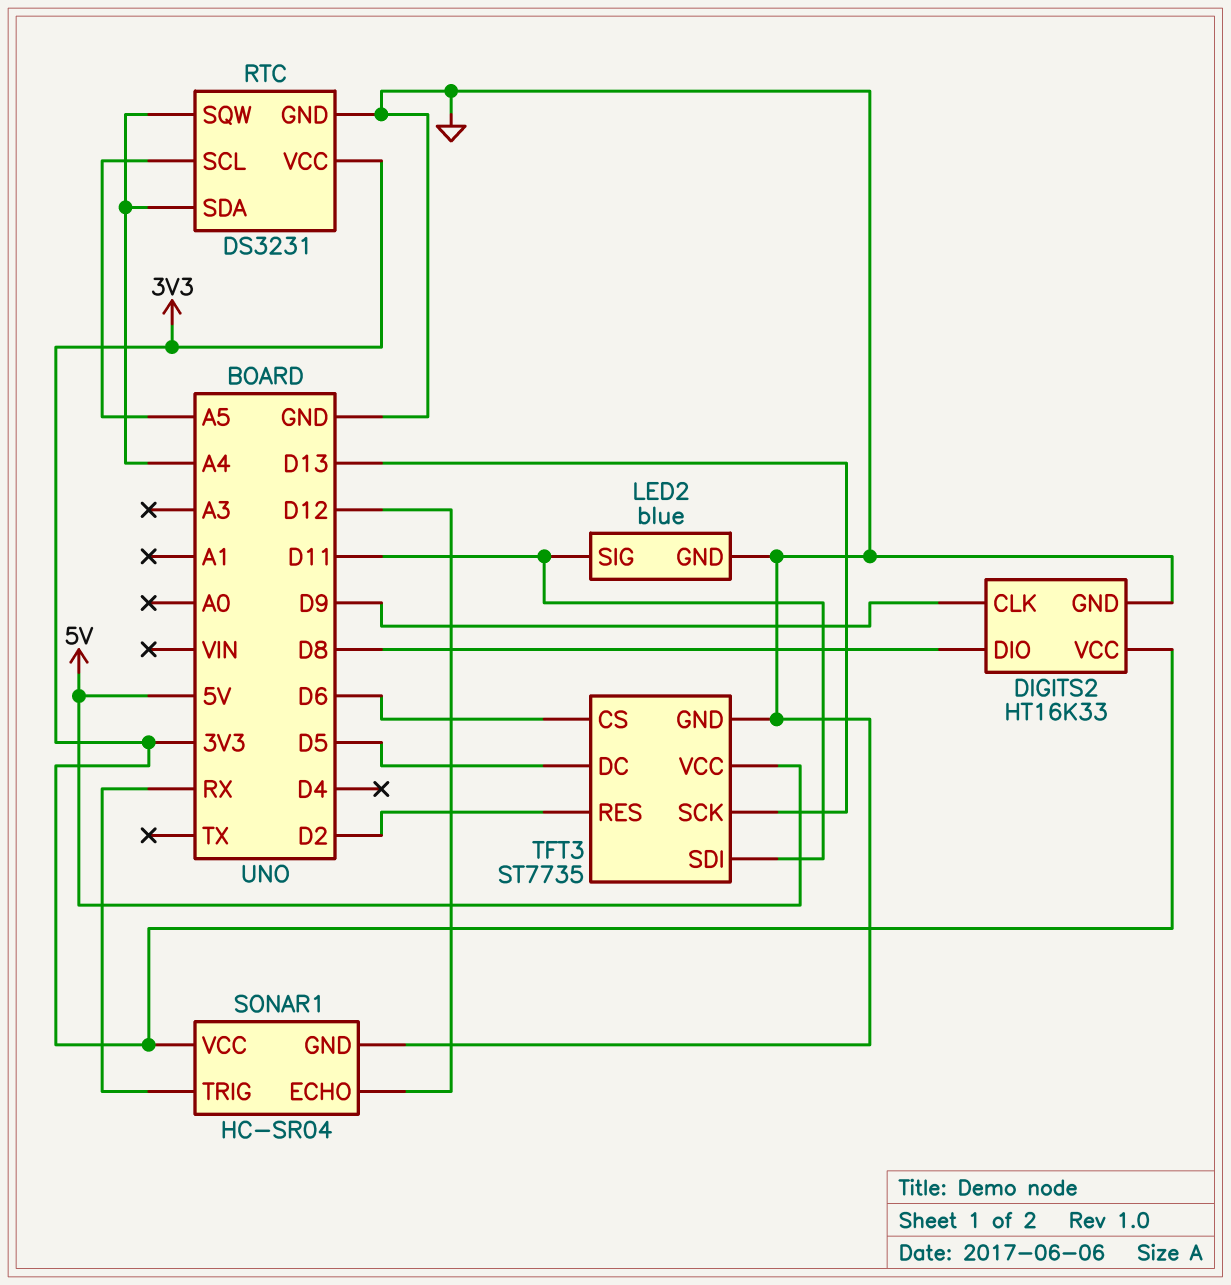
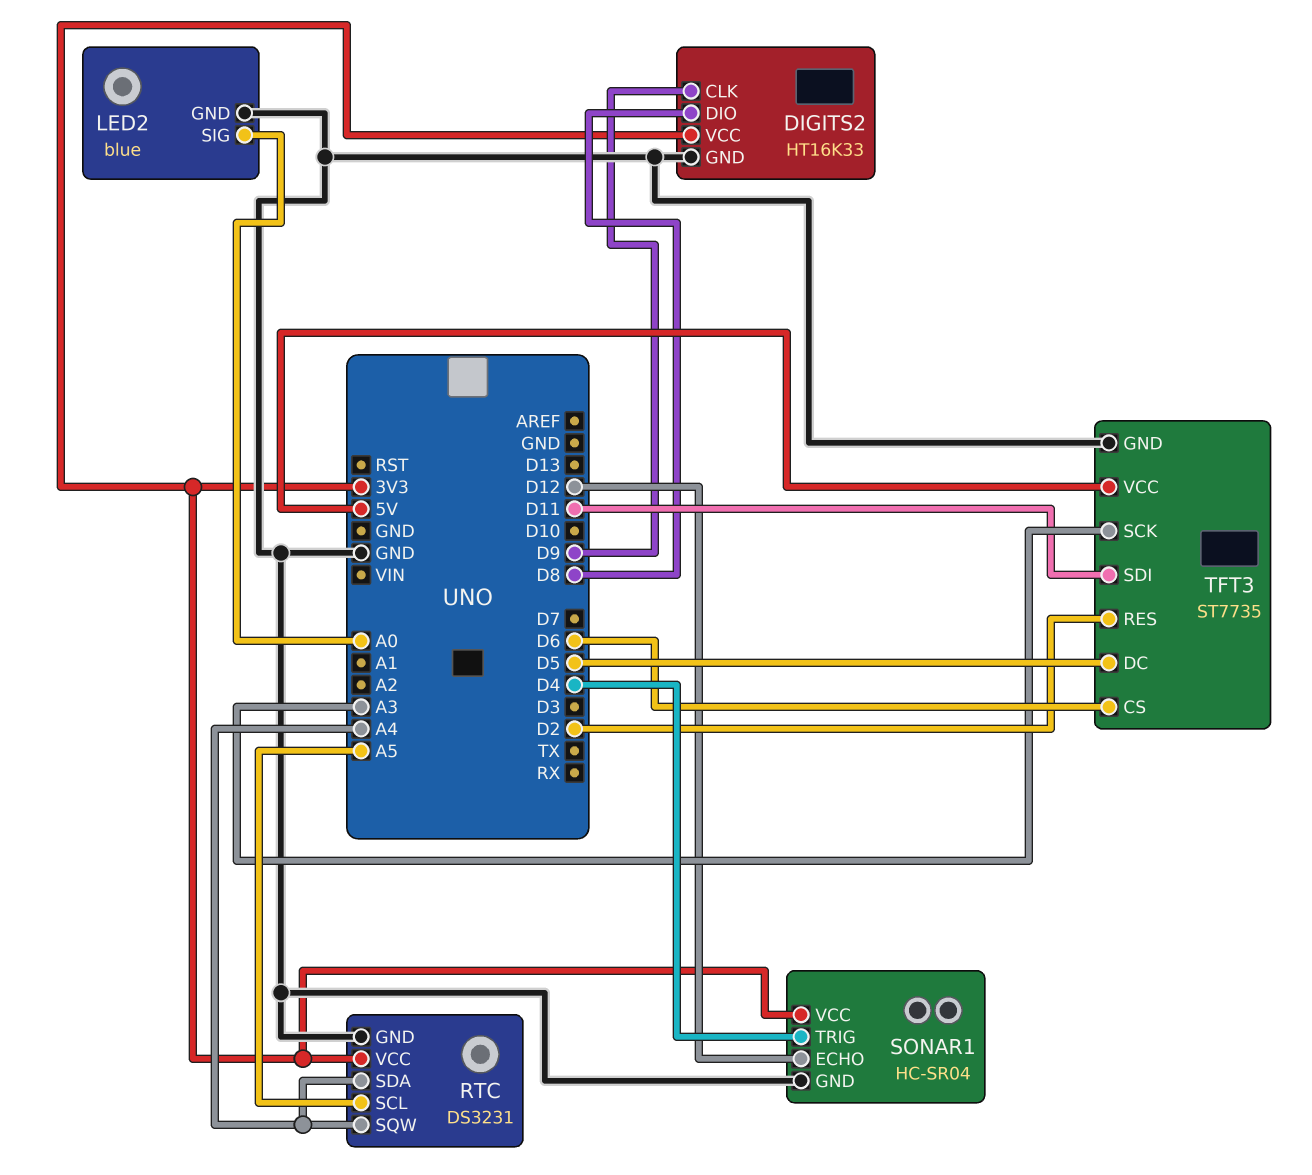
LED2 pin SIG: D11 -> A0
SONAR1 pin TRIG: RX -> D4
TFT3 pin SCK: D13 -> A3

